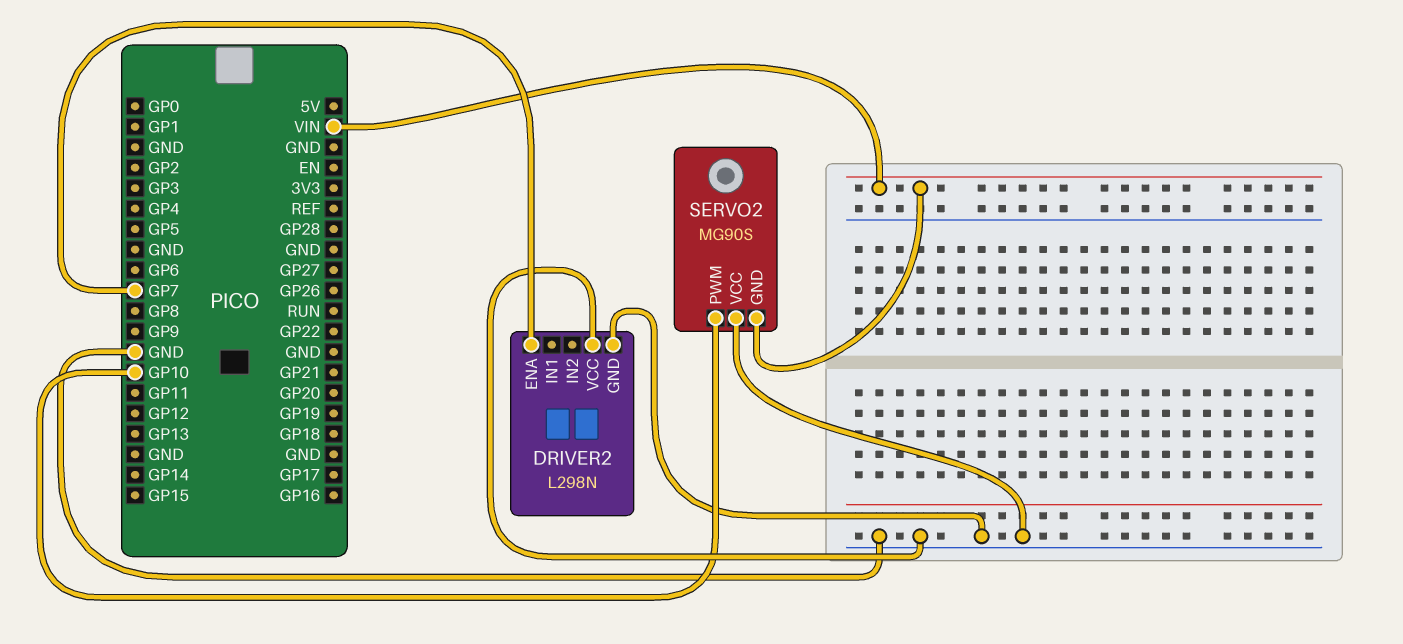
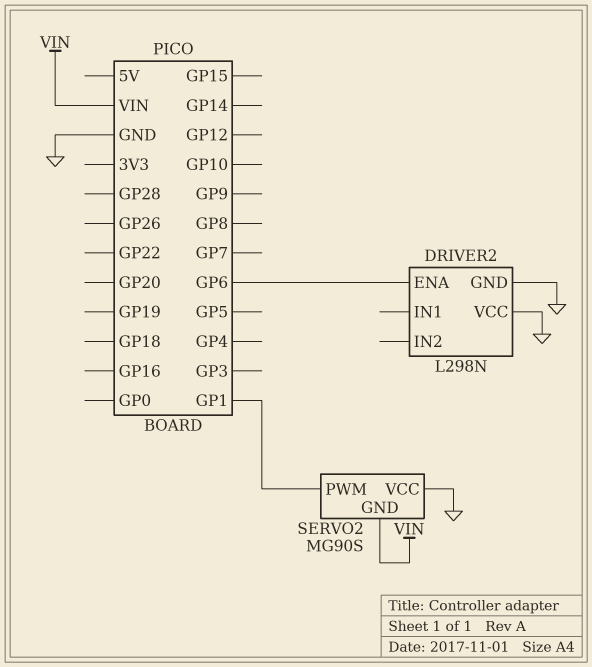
DRIVER2 pin ENA: GP7 -> GP6
SERVO2 pin PWM: GP10 -> GP1

